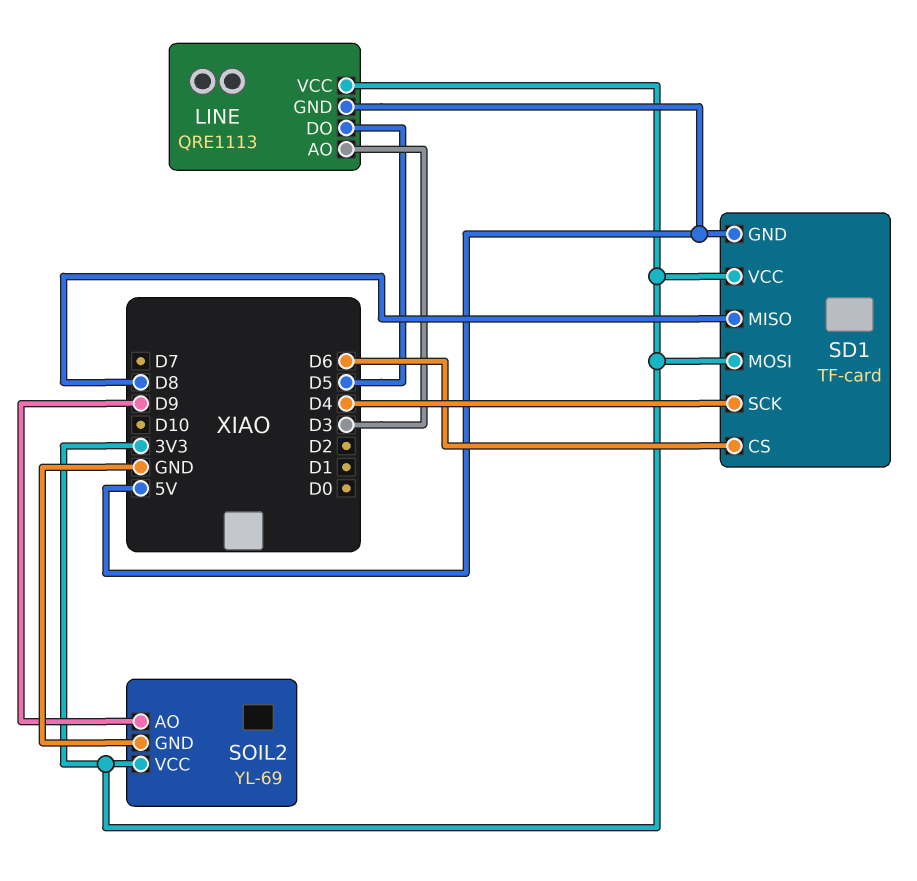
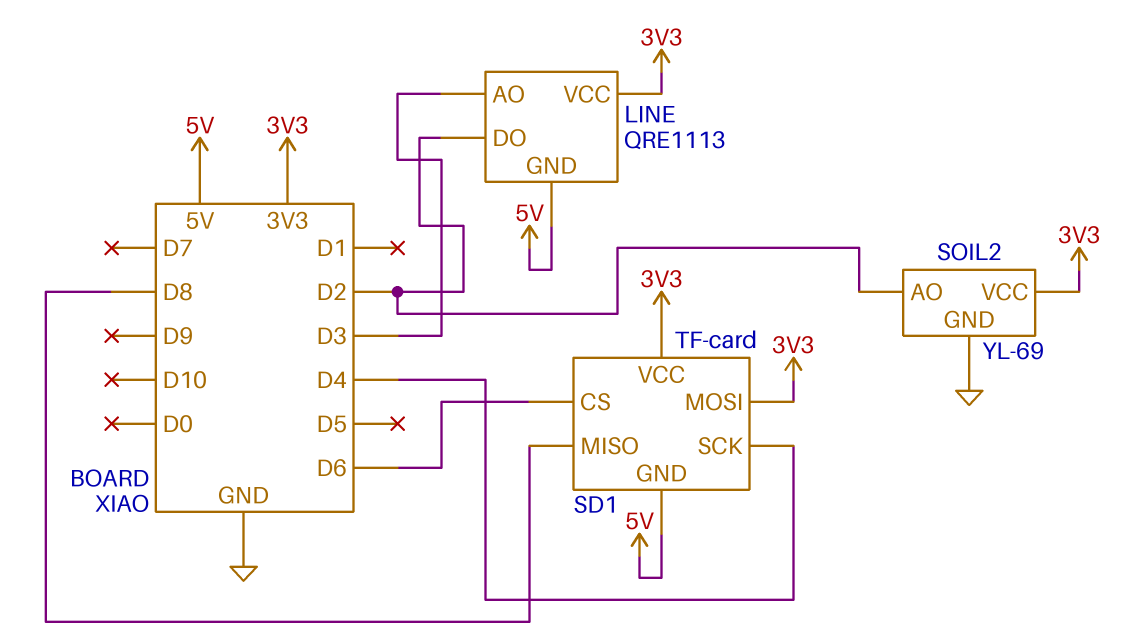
LINE pin DO: D5 -> D2
SOIL2 pin AO: D9 -> D2

